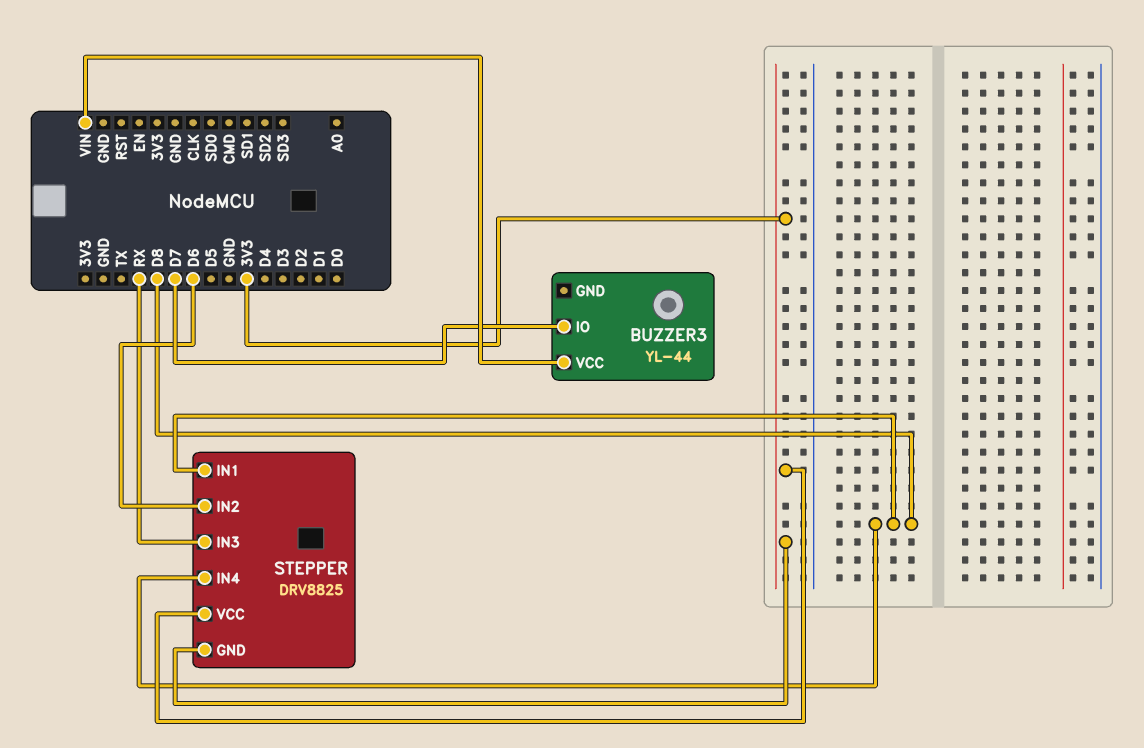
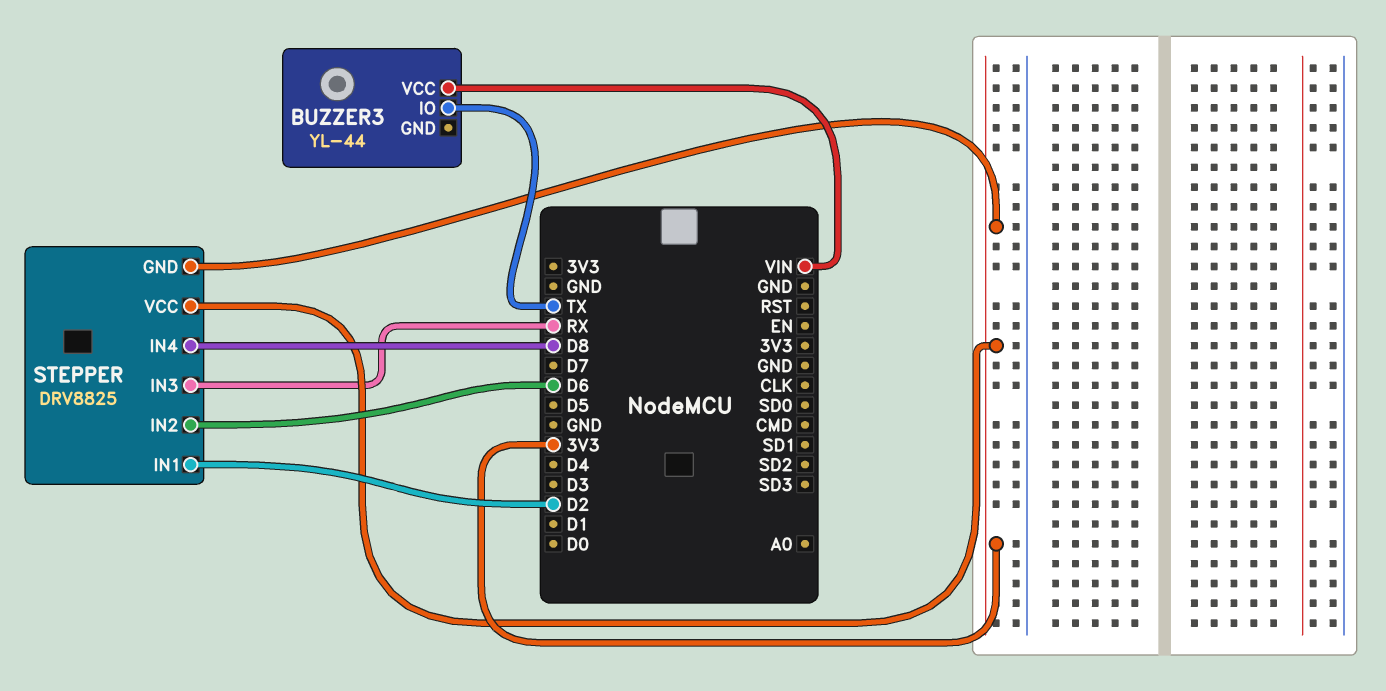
BUZZER3 pin IO: D7 -> TX
STEPPER pin IN1: D8 -> D2

